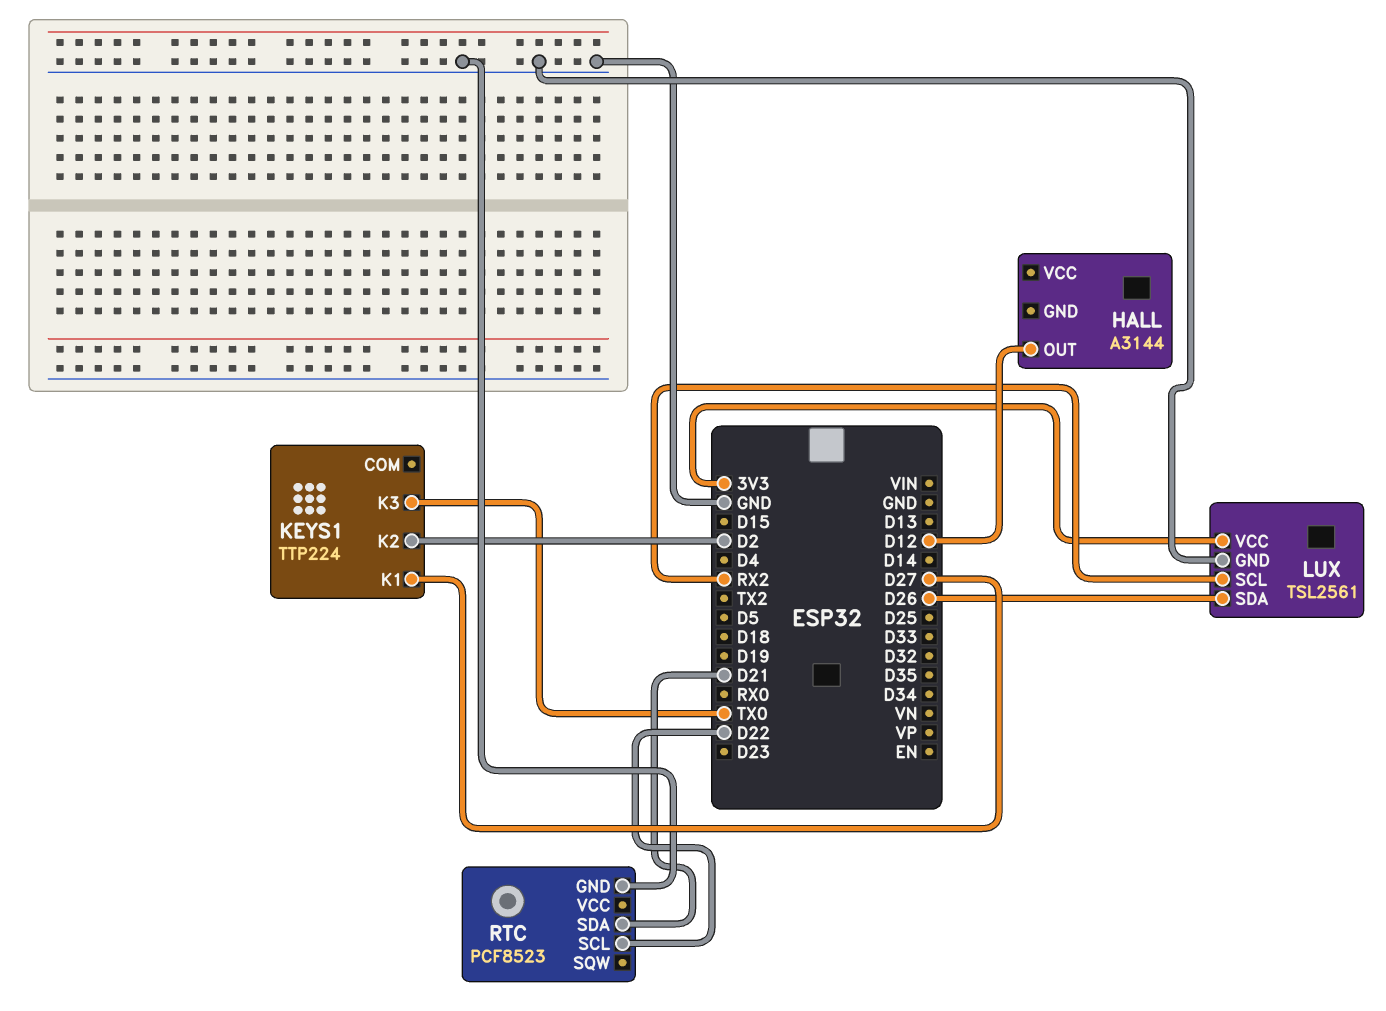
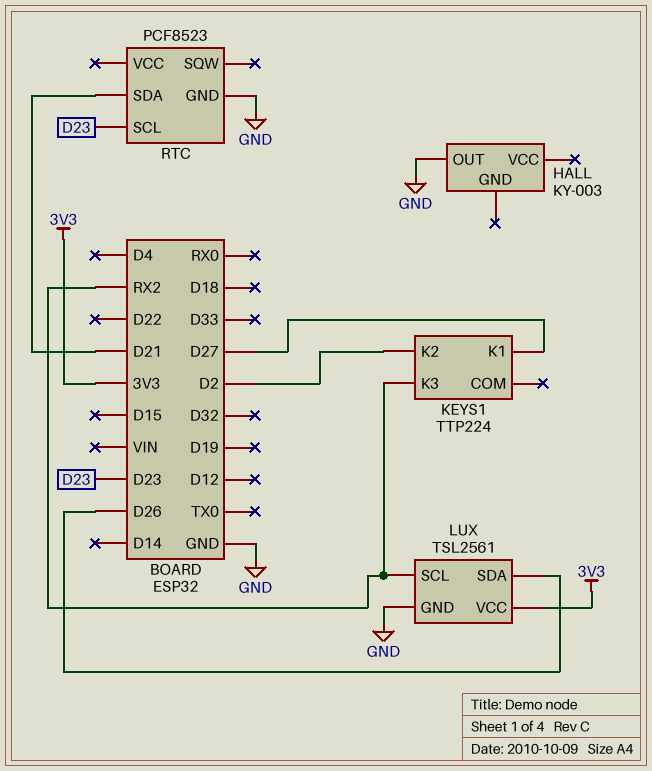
HALL: A3144 -> KY-003
HALL pin OUT: D12 -> GND
KEYS1 pin K3: TX0 -> RX2
RTC pin SCL: D22 -> D23

